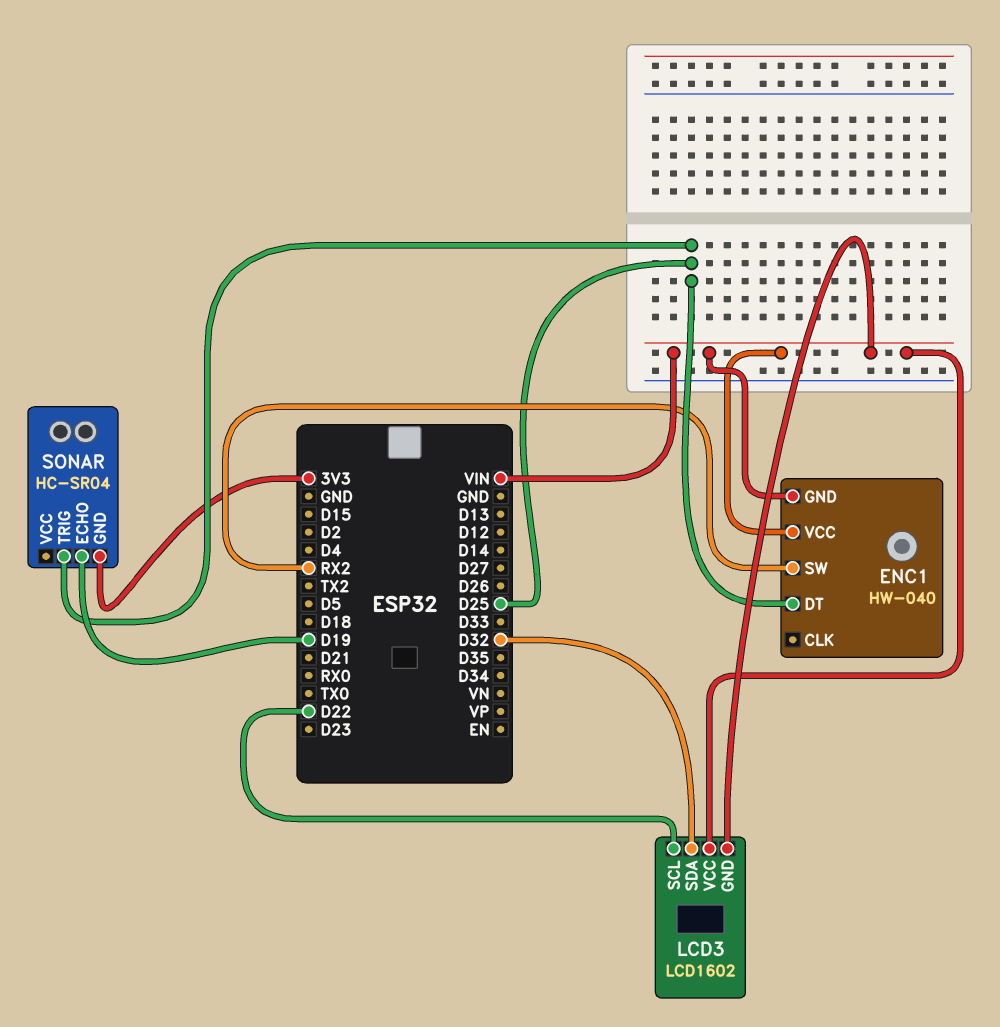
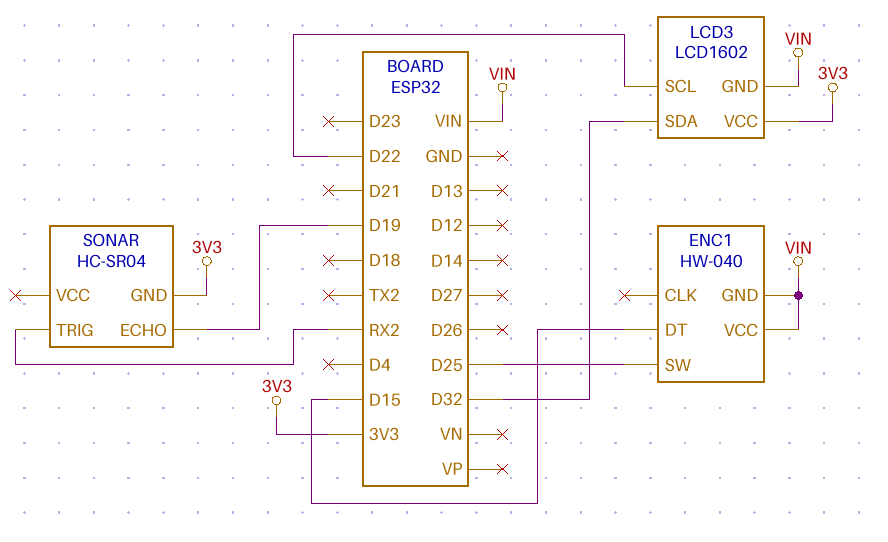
ENC1 pin DT: D25 -> D15
ENC1 pin SW: RX2 -> D25
LCD3 pin VCC: VIN -> 3V3
SONAR pin TRIG: D25 -> RX2

